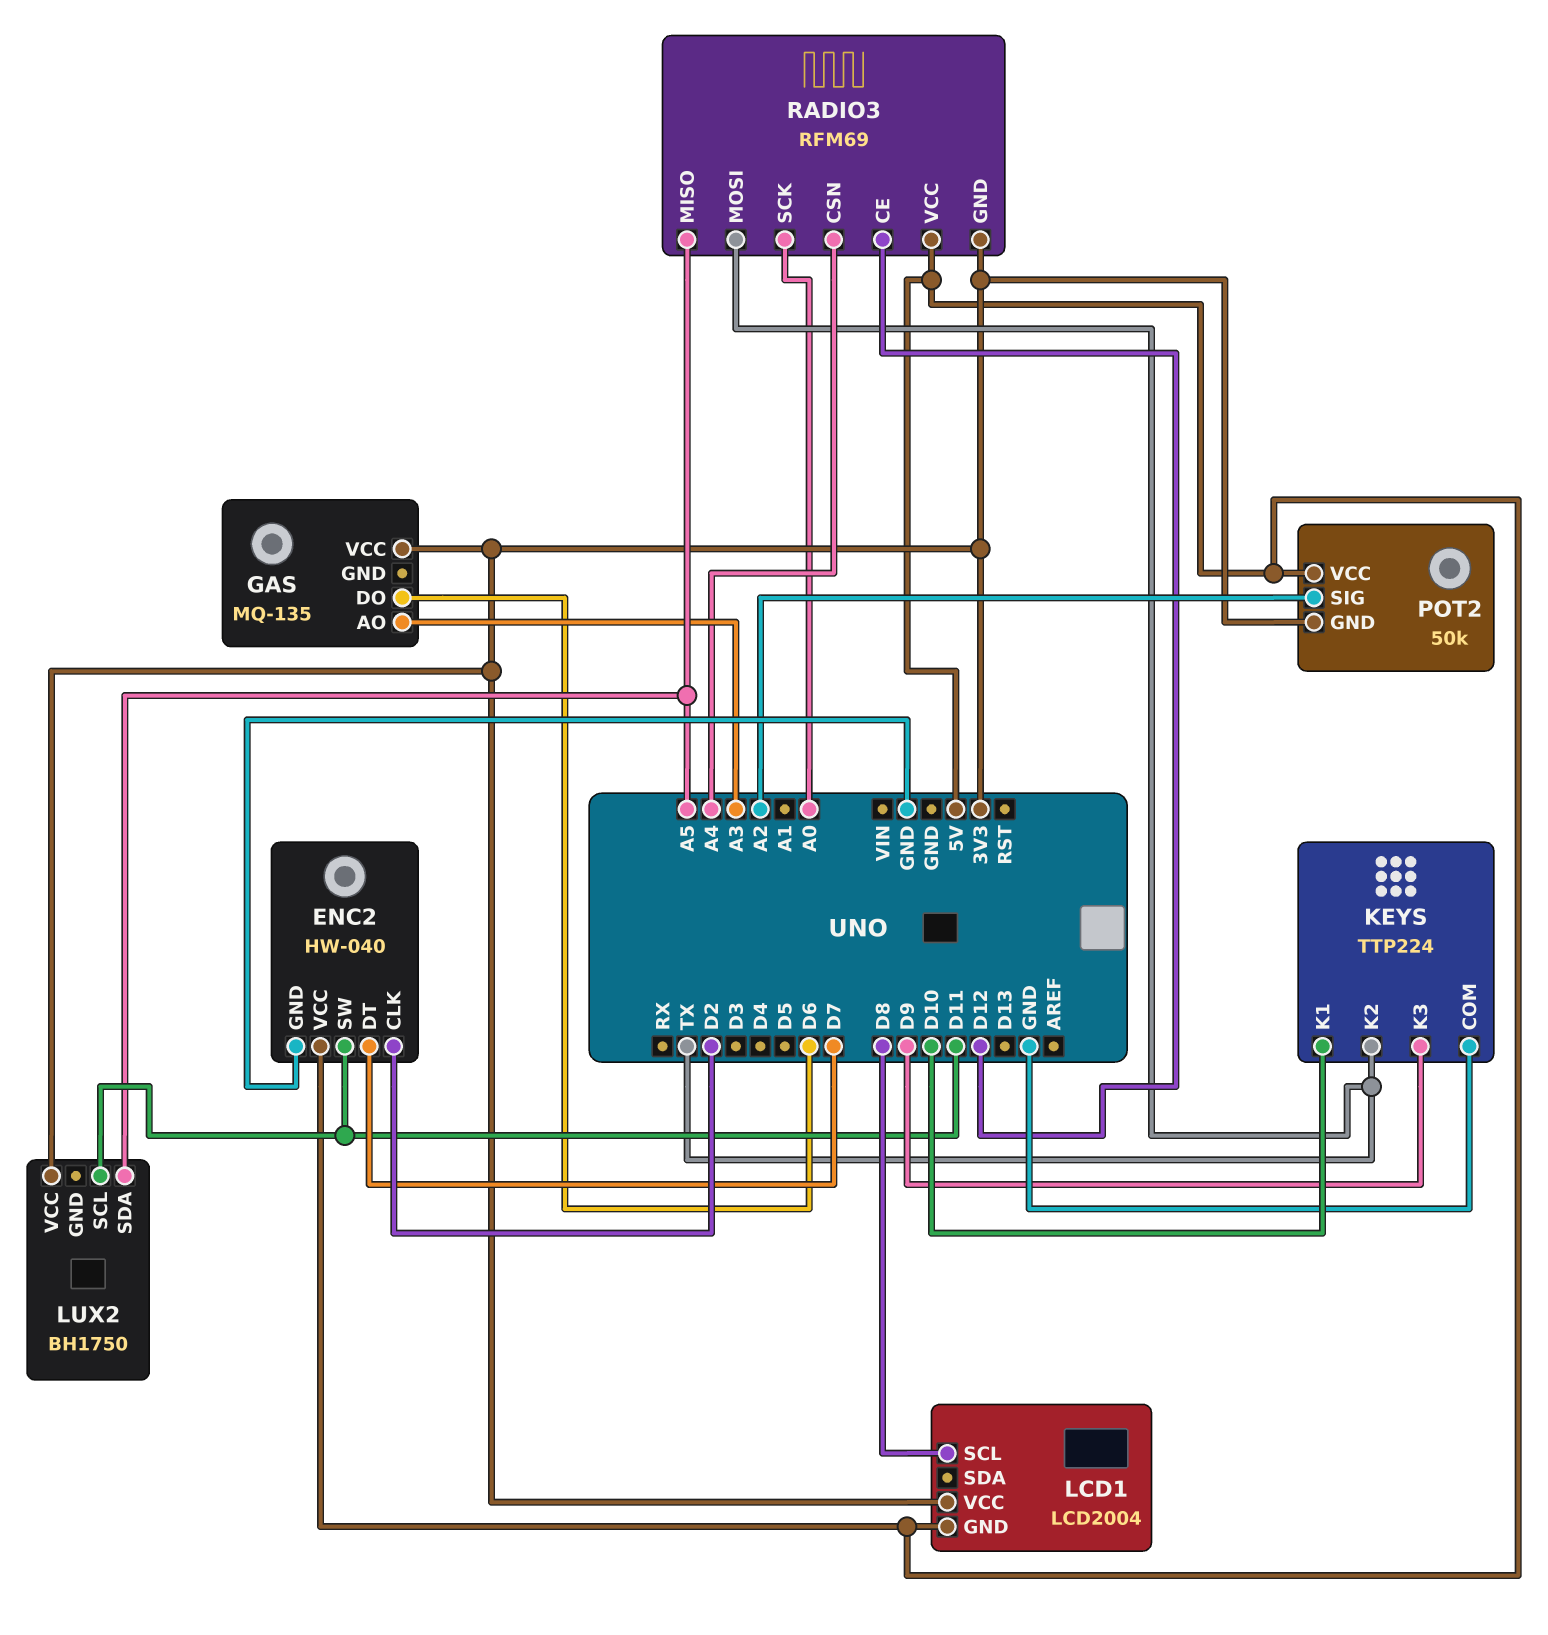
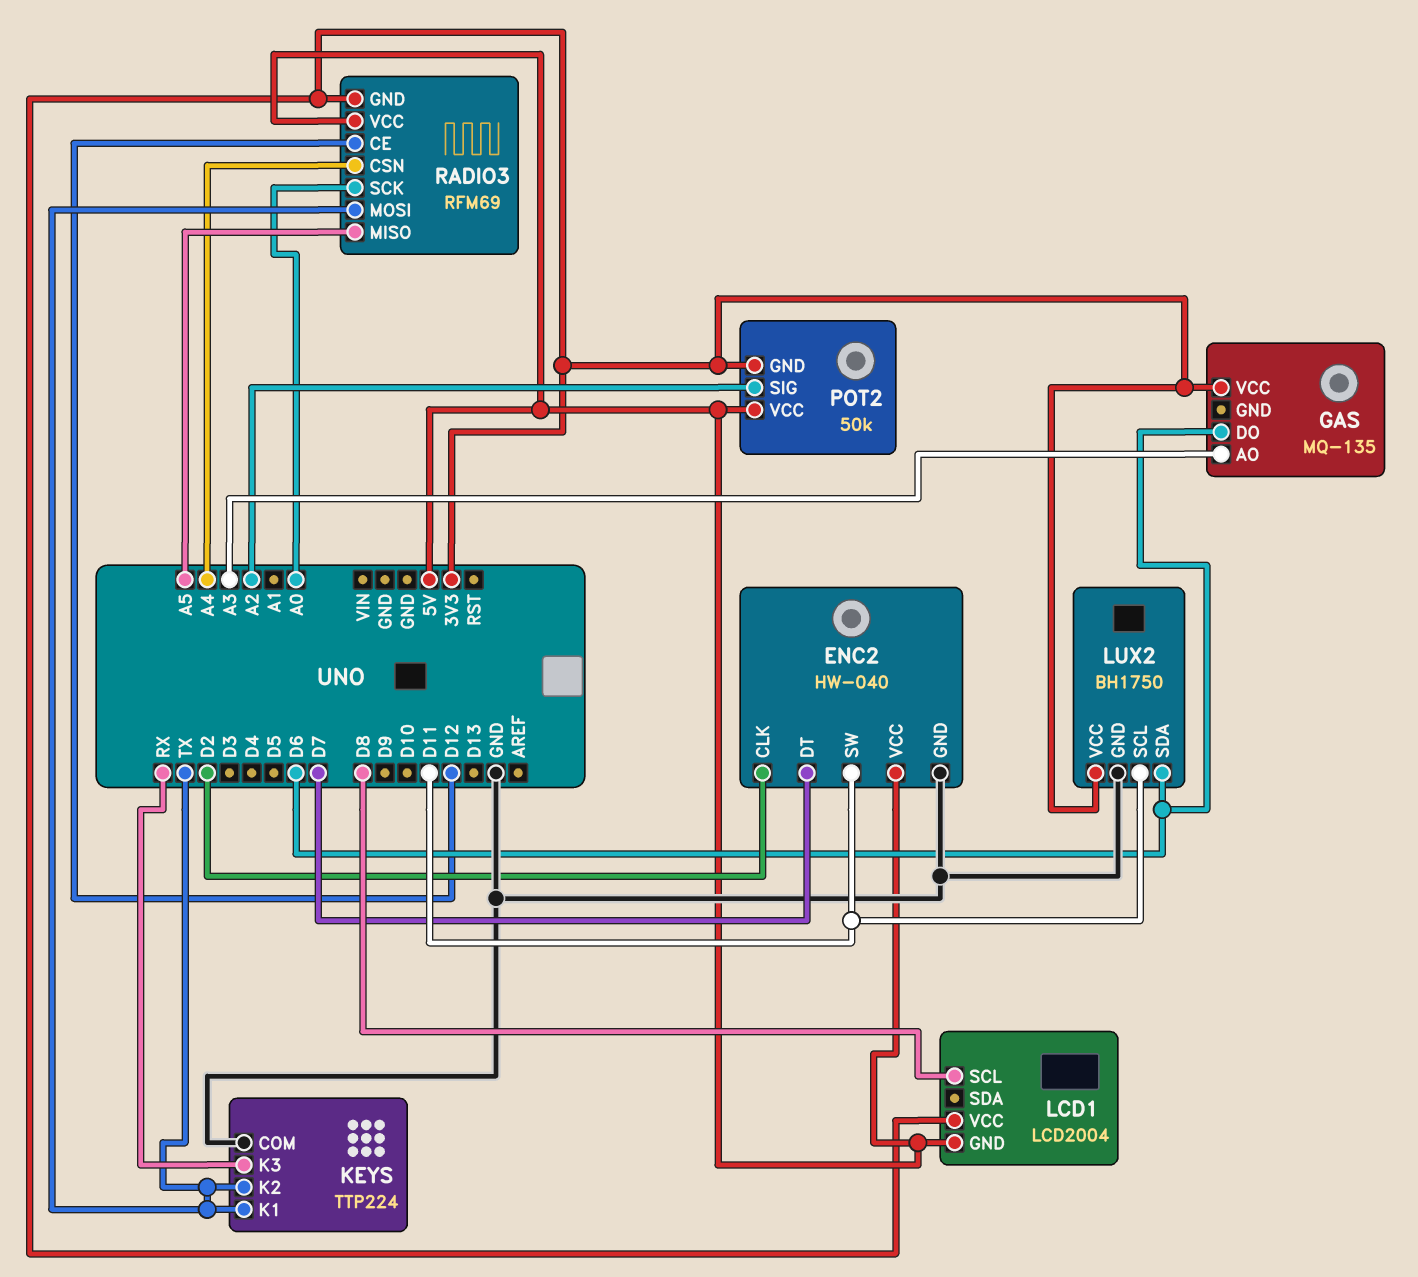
KEYS pin K1: D10 -> TX
KEYS pin K3: D9 -> RX
LUX2 pin GND: none -> GND
LUX2 pin SDA: A5 -> D6

